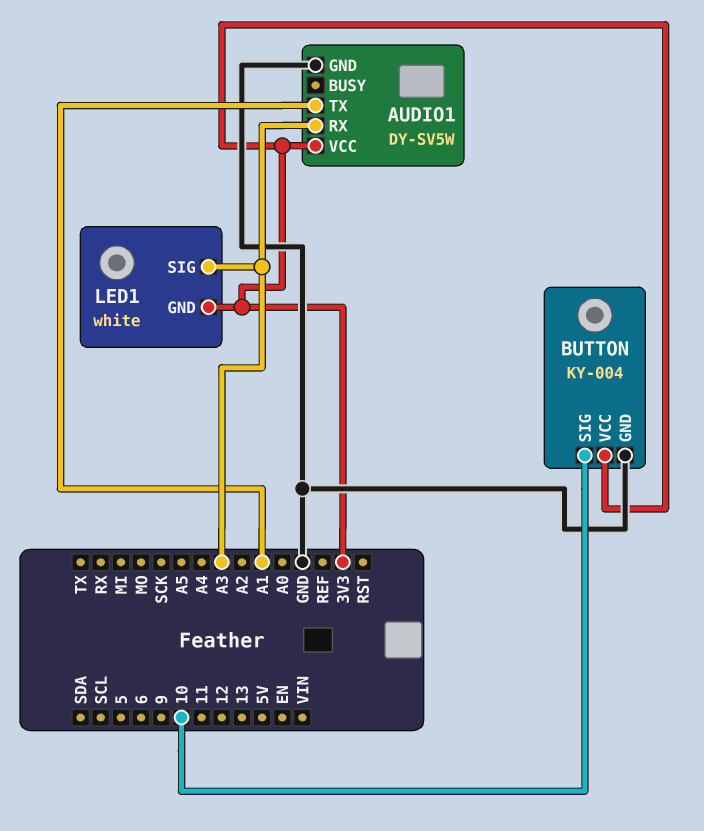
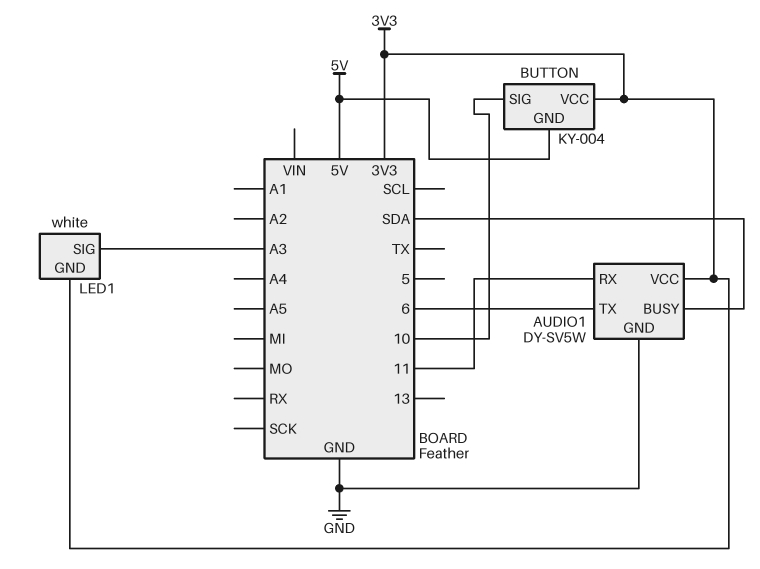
AUDIO1 pin BUSY: none -> SDA
AUDIO1 pin RX: A3 -> 11
AUDIO1 pin TX: A1 -> 6
BUTTON pin GND: GND -> 5V

